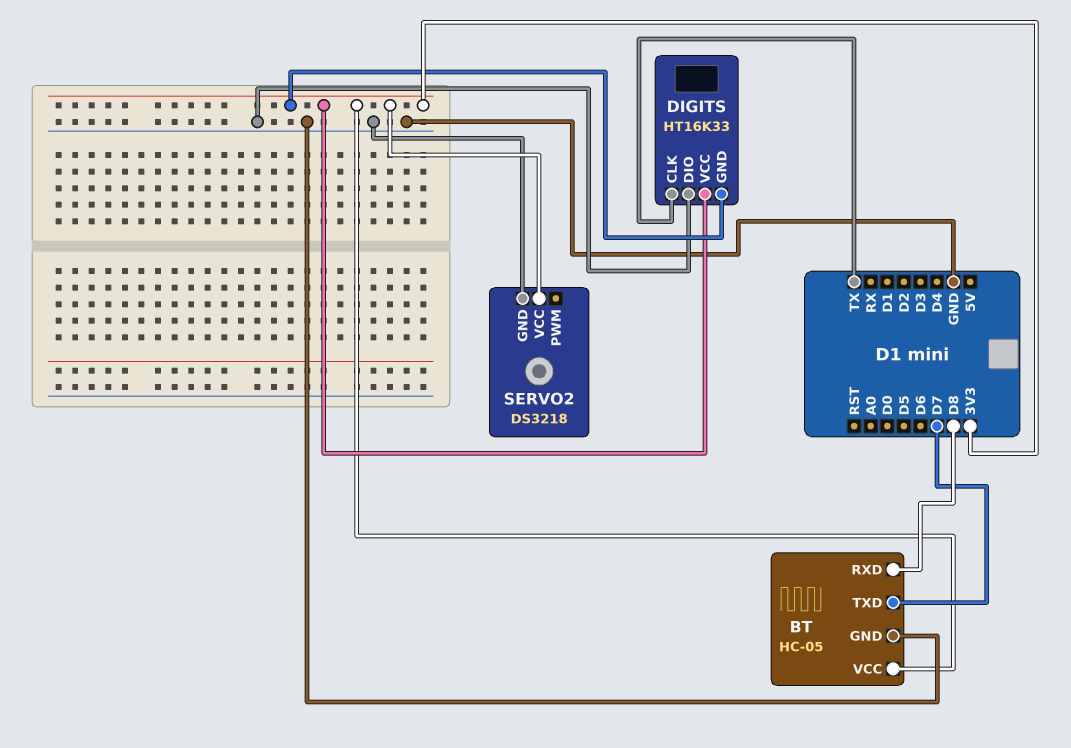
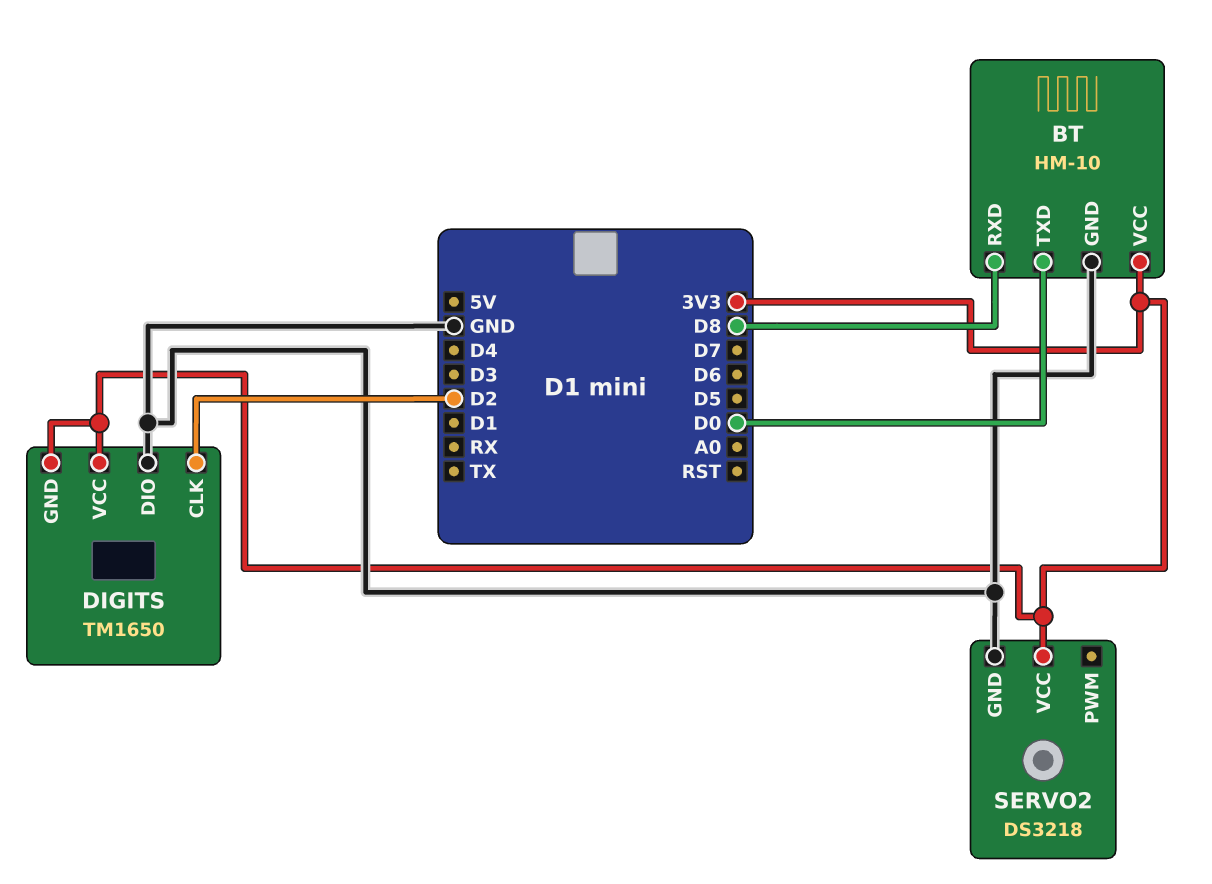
BT: HC-05 -> HM-10
BT pin TXD: D7 -> D0
DIGITS: HT16K33 -> TM1650
DIGITS pin CLK: TX -> D2

